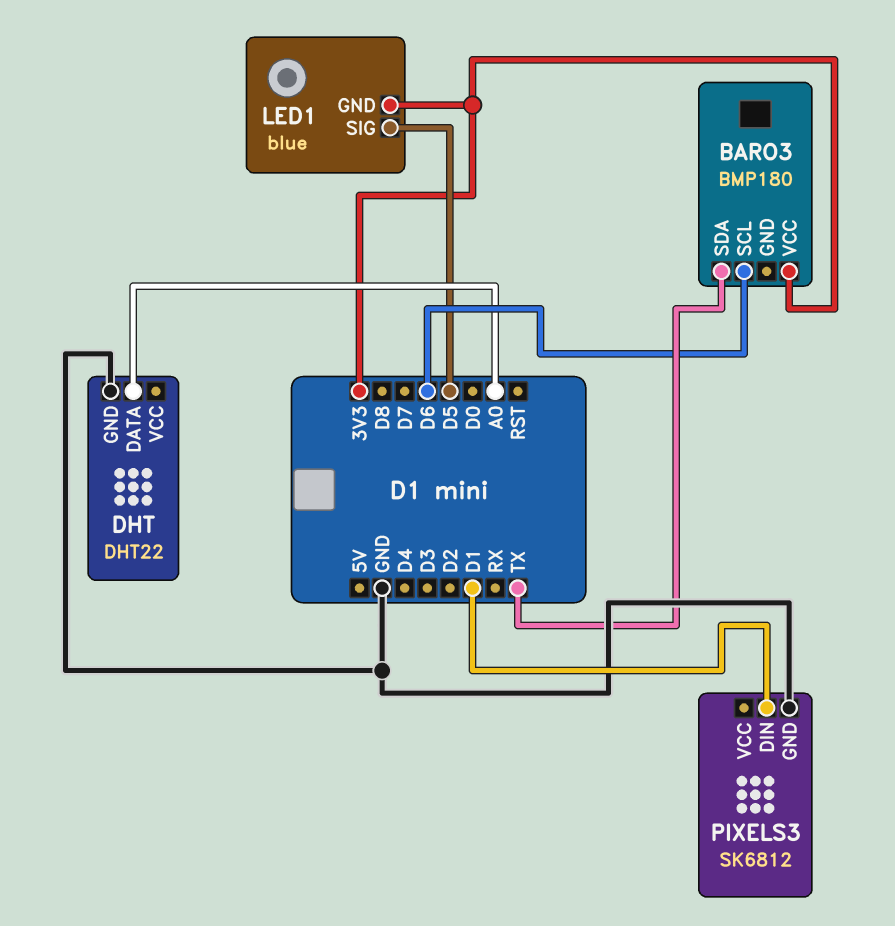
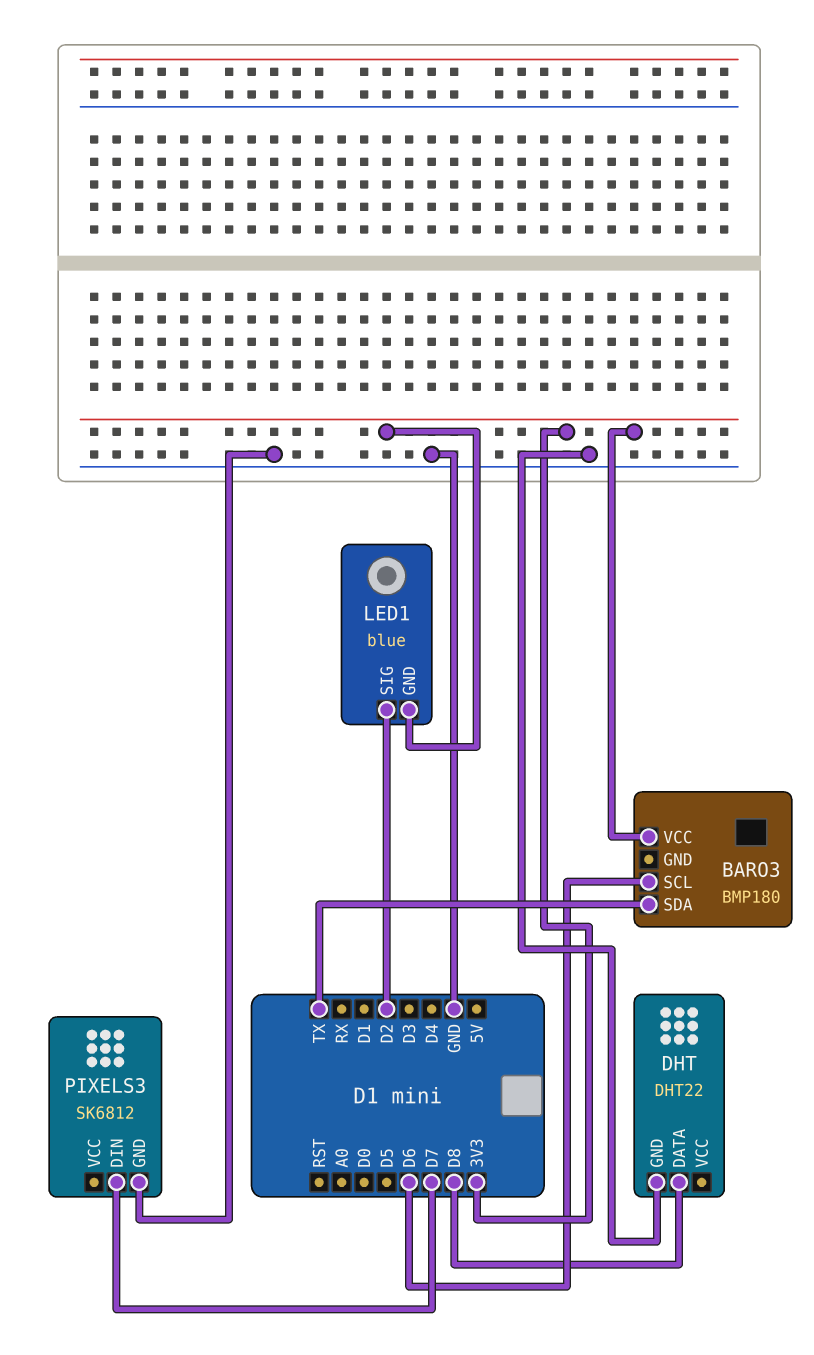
DHT pin DATA: A0 -> D8
LED1 pin SIG: D5 -> D2
PIXELS3 pin DIN: D1 -> D7

